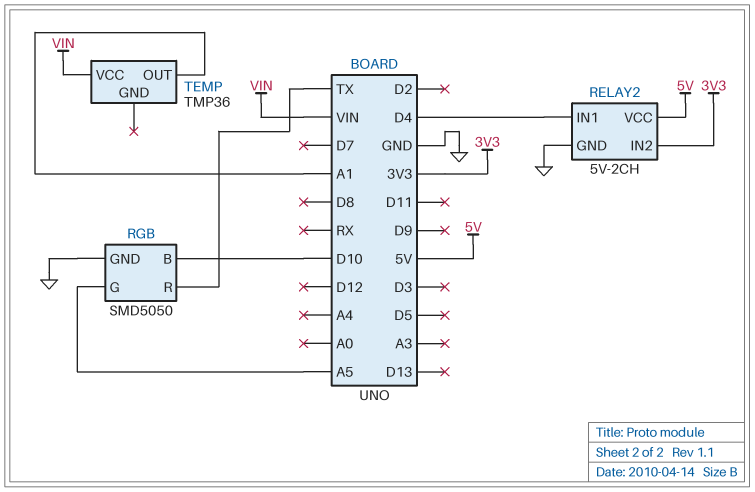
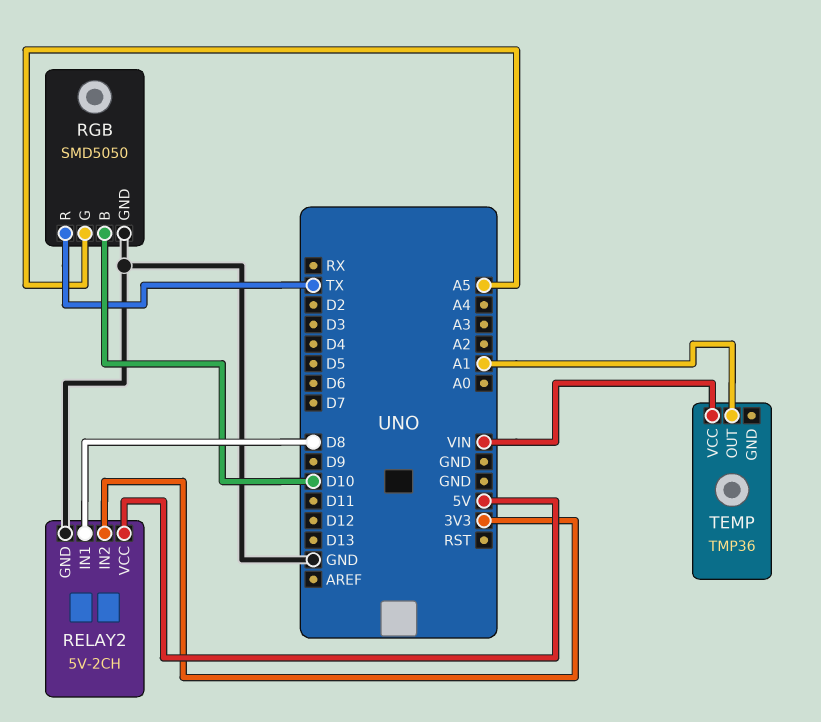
RELAY2 pin IN1: D4 -> D8

